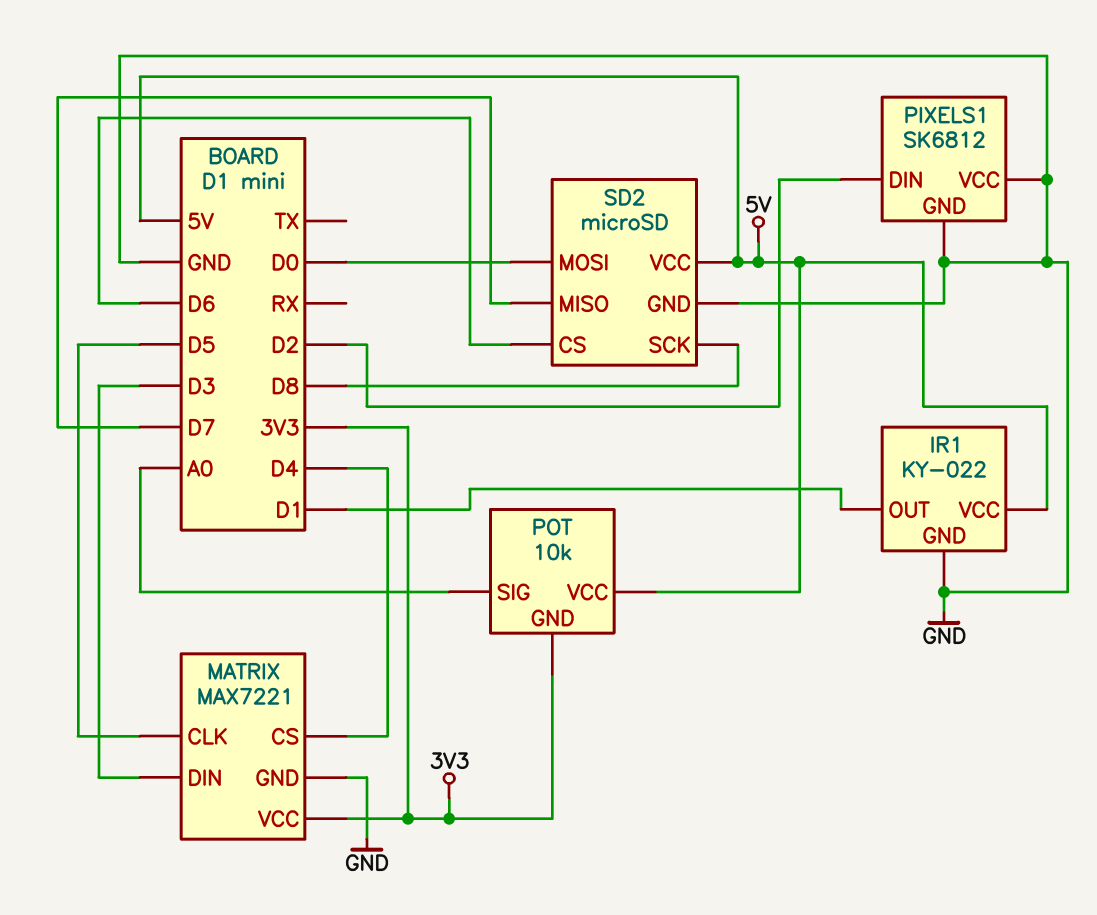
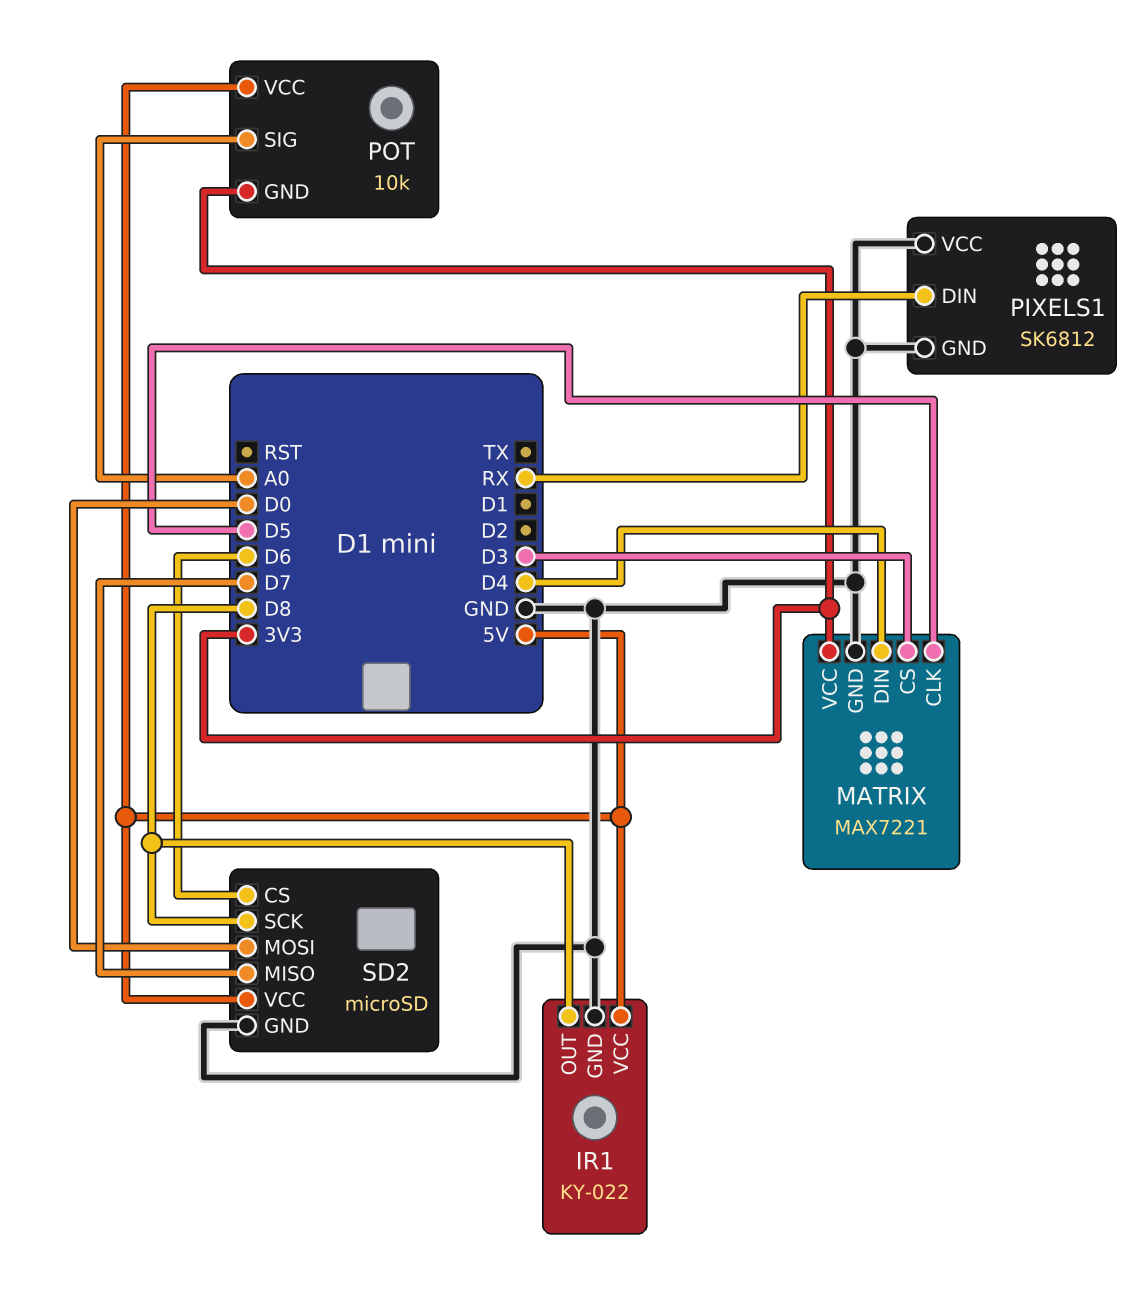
IR1 pin OUT: D1 -> D8
MATRIX pin CS: D4 -> D3
MATRIX pin DIN: D3 -> D4
PIXELS1 pin DIN: D2 -> RX

